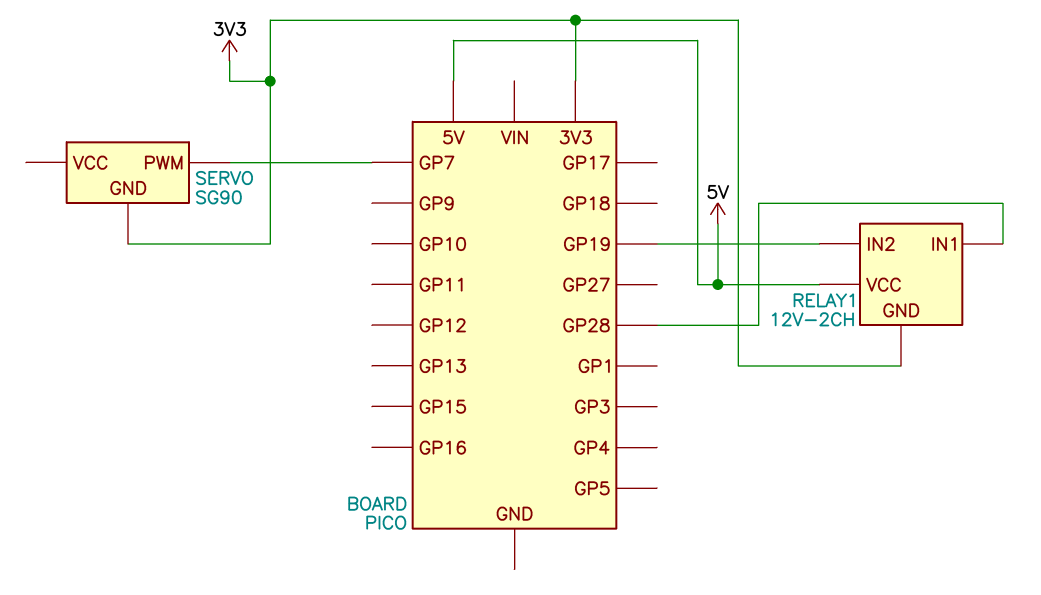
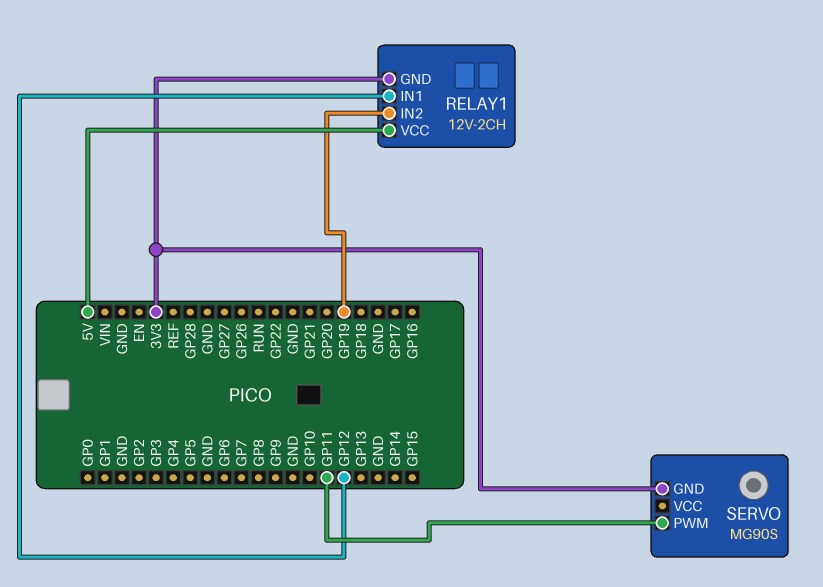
RELAY1 pin IN1: GP28 -> GP12
SERVO: SG90 -> MG90S
SERVO pin PWM: GP7 -> GP11

